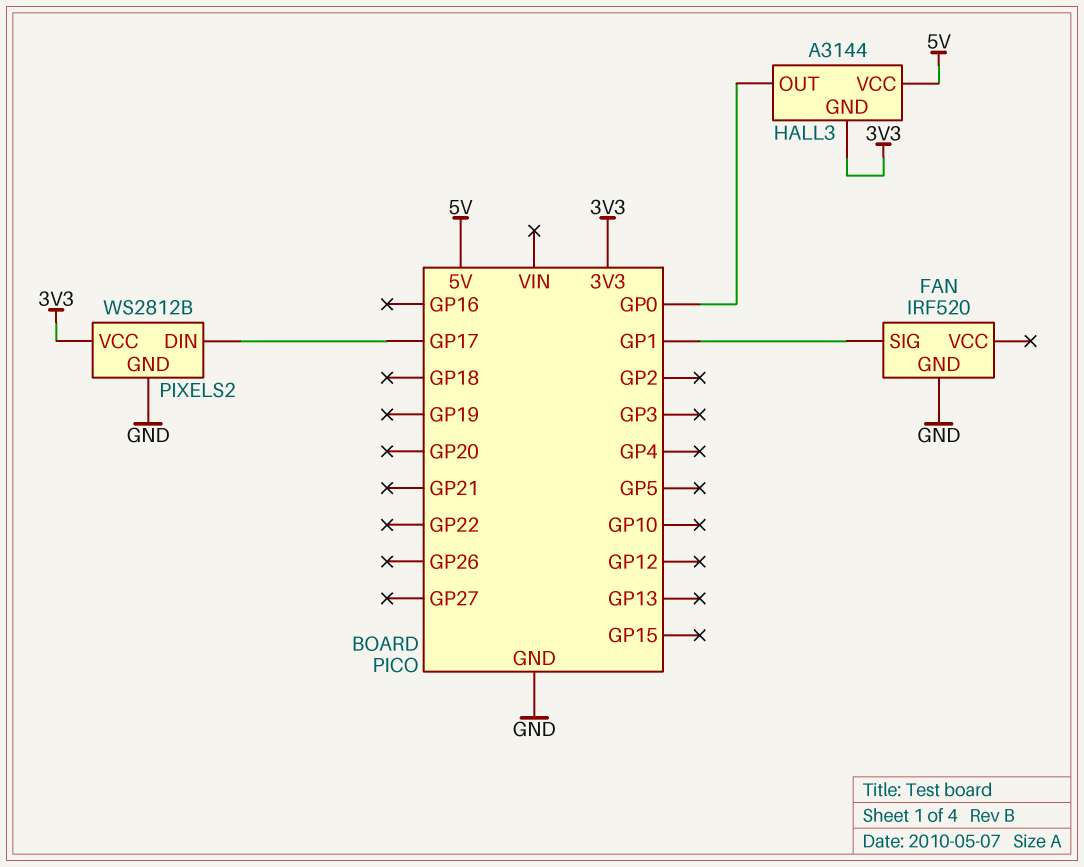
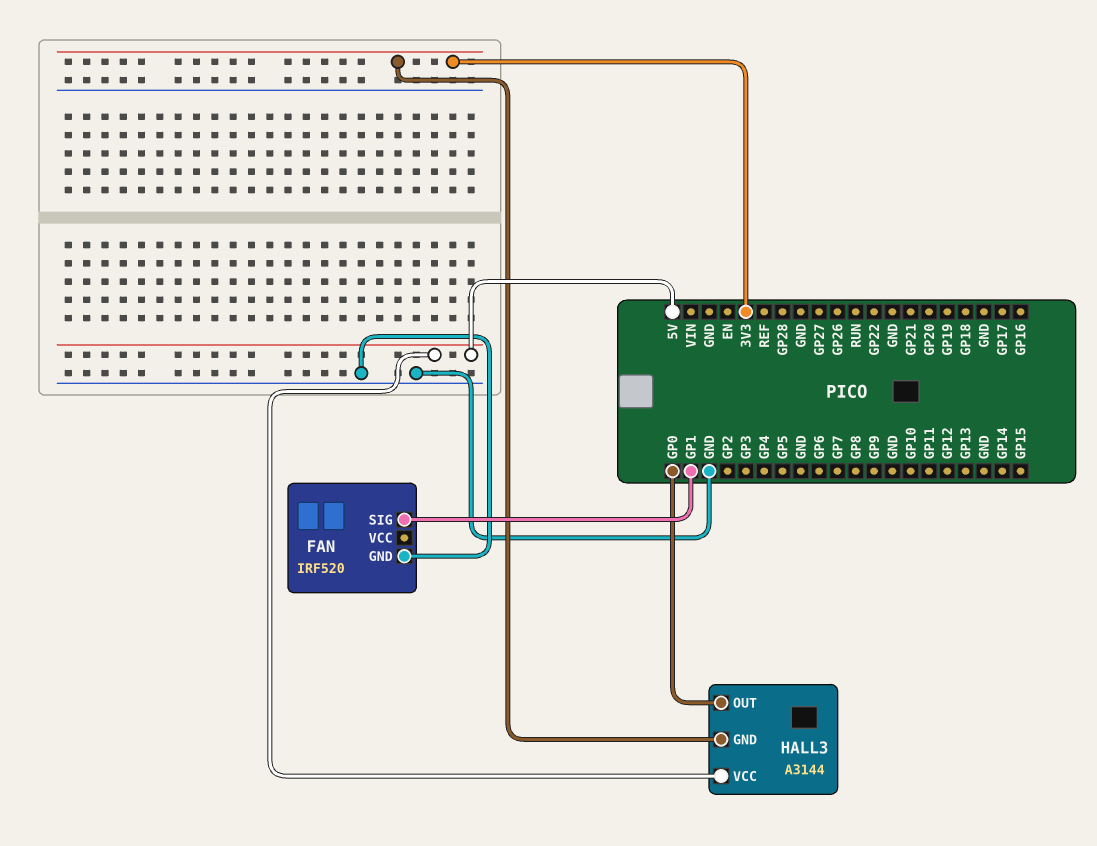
PIXELS2: WS2812B -> none
PIXELS2 pin DIN: GP17 -> none
PIXELS2 pin GND: GND -> none
PIXELS2 pin VCC: 3V3 -> none

